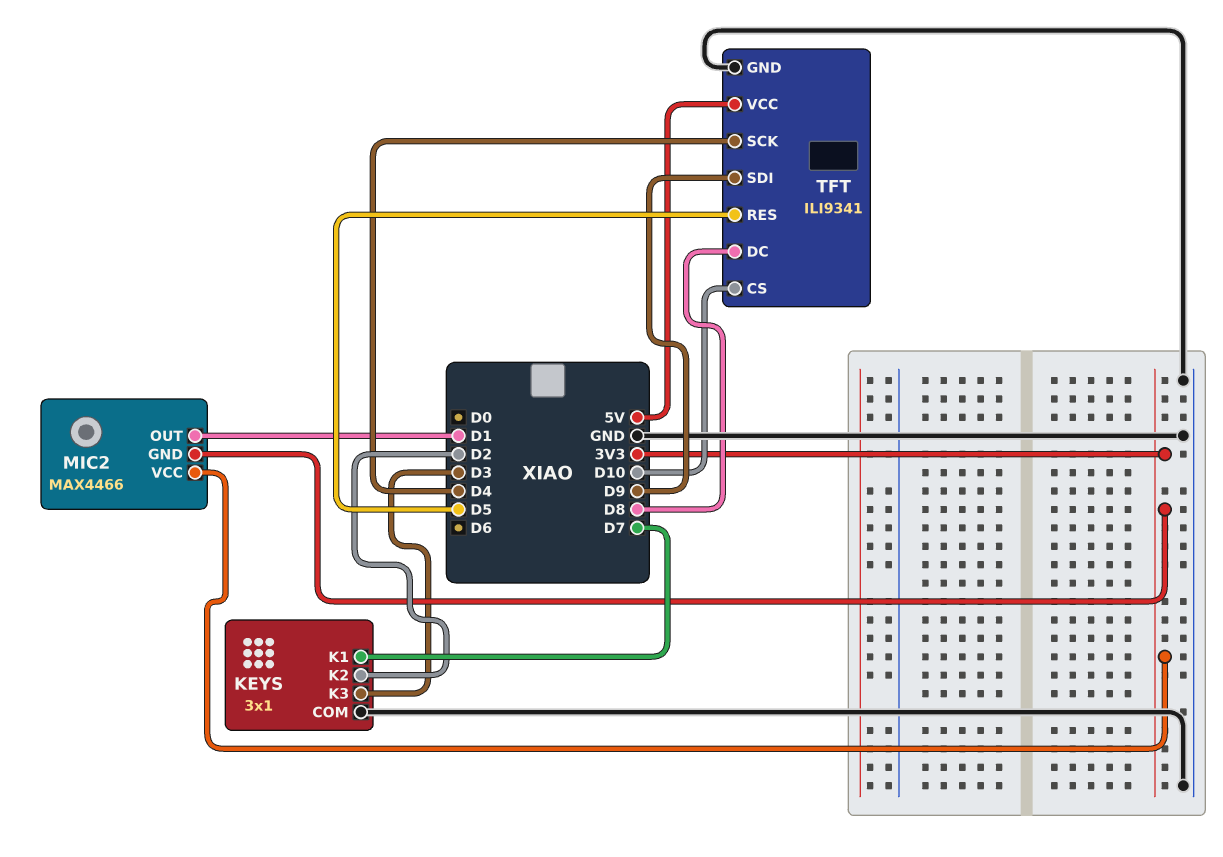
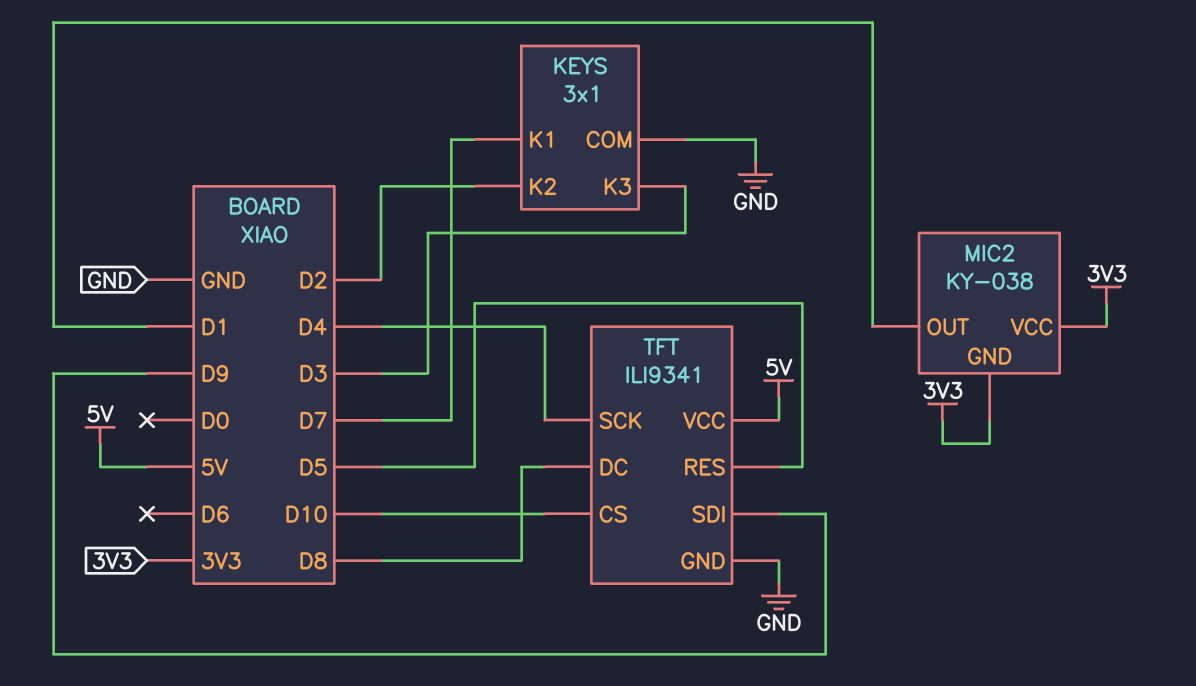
MIC2: MAX4466 -> KY-038

